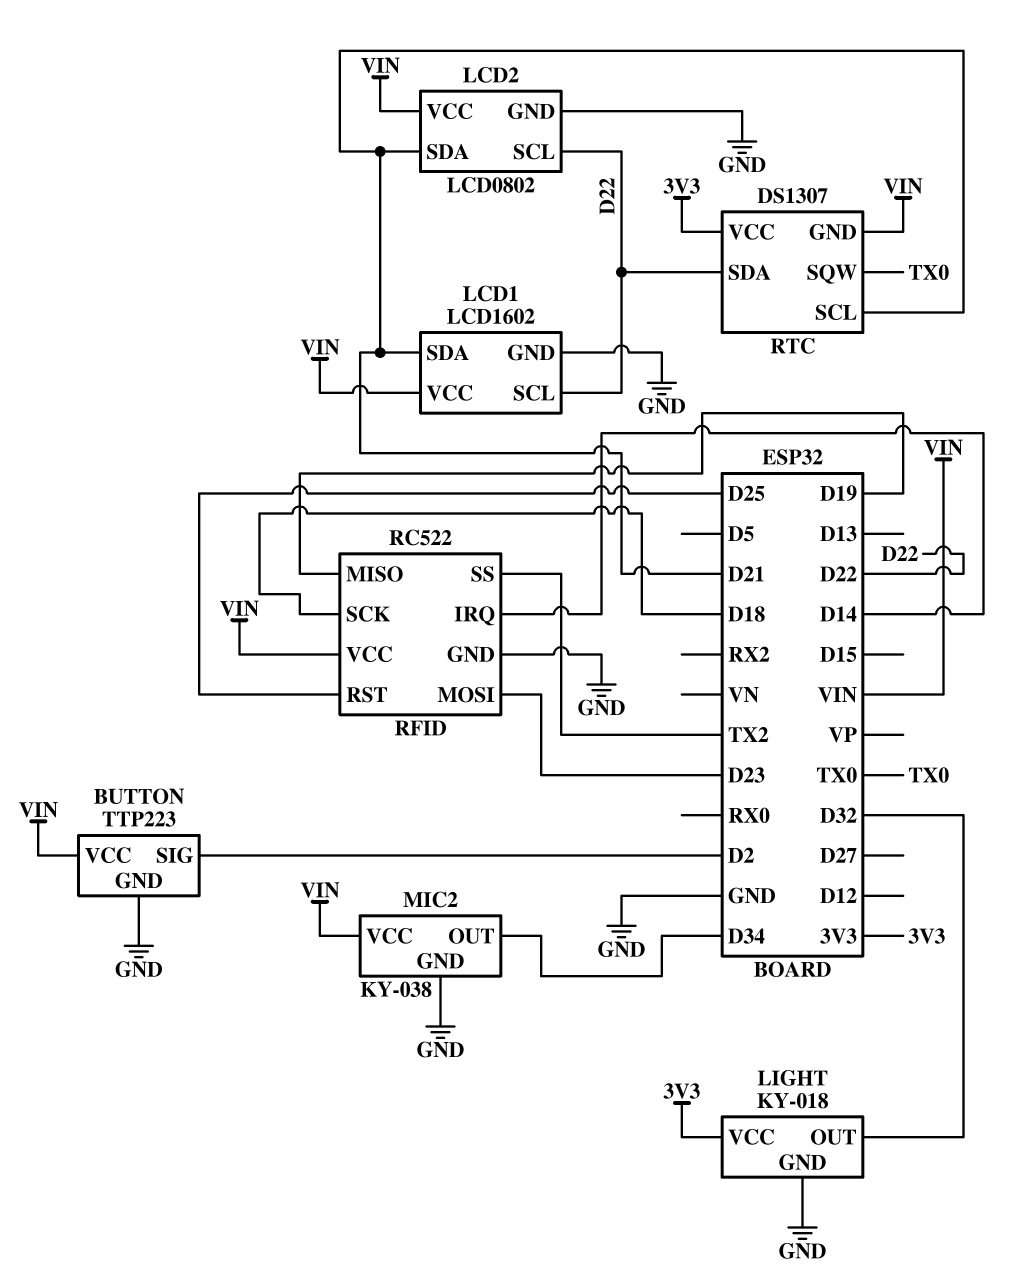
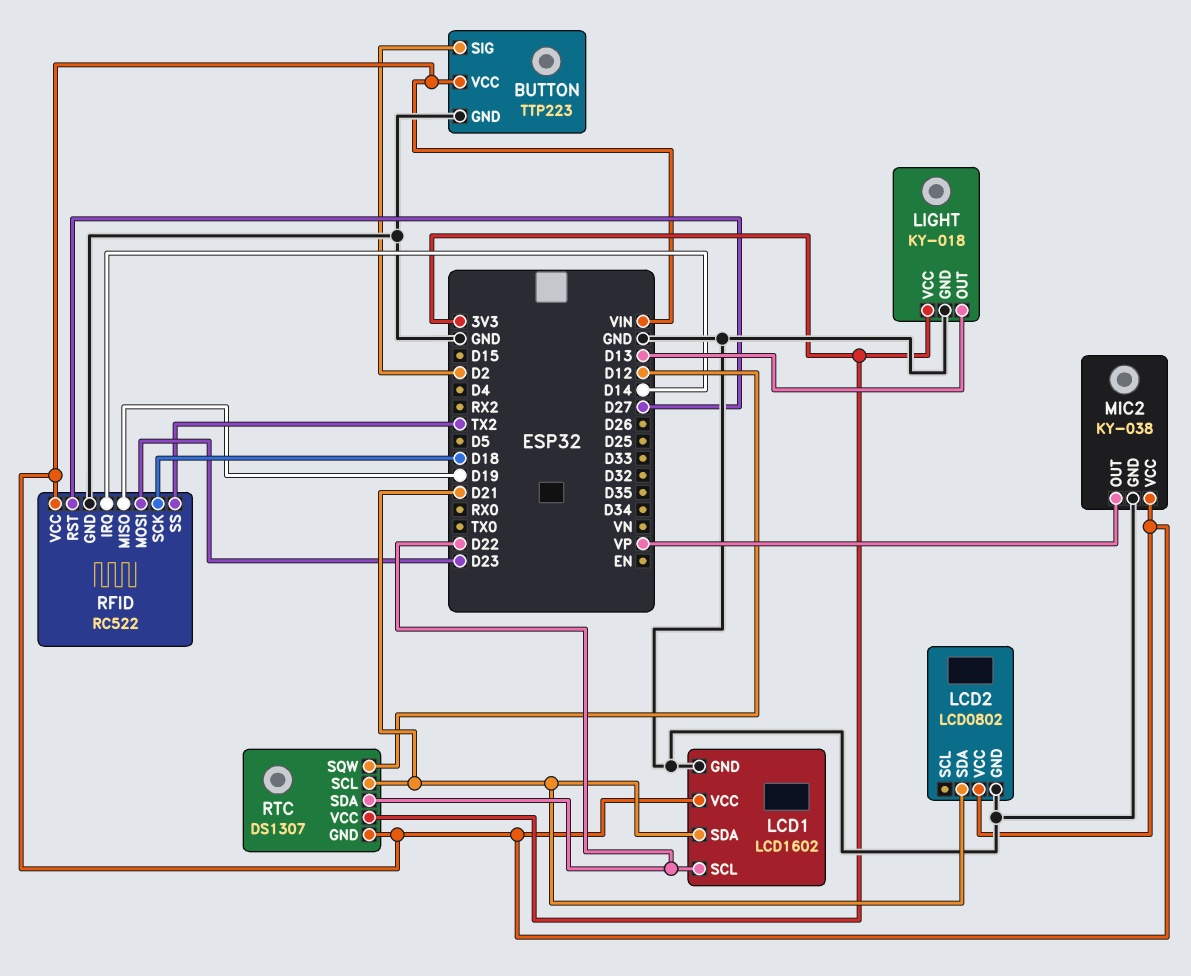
LCD2 pin SCL: D22 -> none
LIGHT pin OUT: D32 -> D13
MIC2 pin OUT: D34 -> VP
RFID pin RST: D25 -> D27
RTC pin SQW: TX0 -> D12

